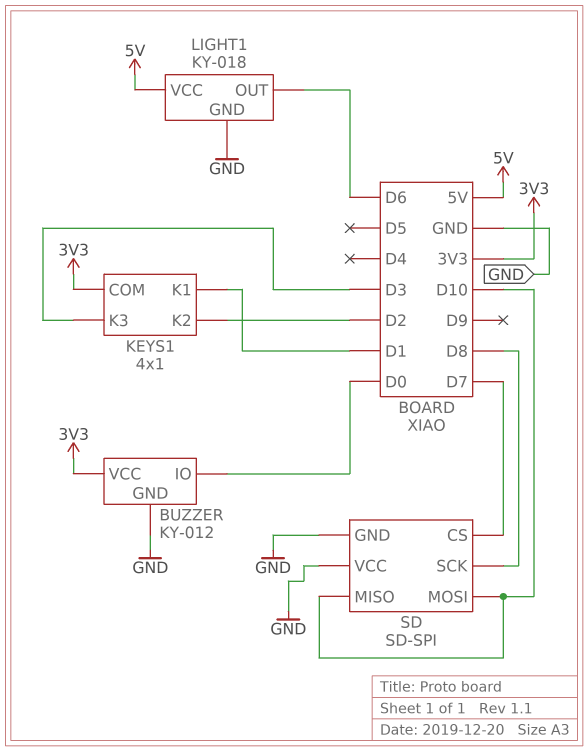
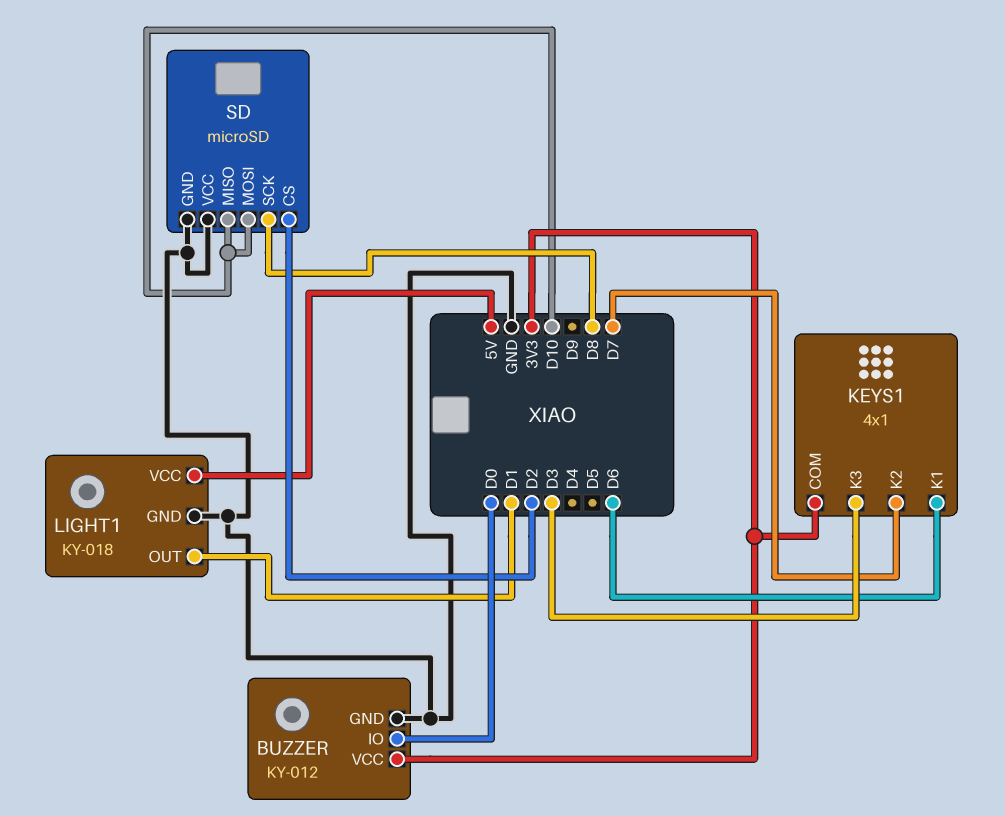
KEYS1 pin K1: D1 -> D6
KEYS1 pin K2: D2 -> D7
LIGHT1 pin OUT: D6 -> D1
SD: SD-SPI -> microSD
SD pin CS: D7 -> D2

